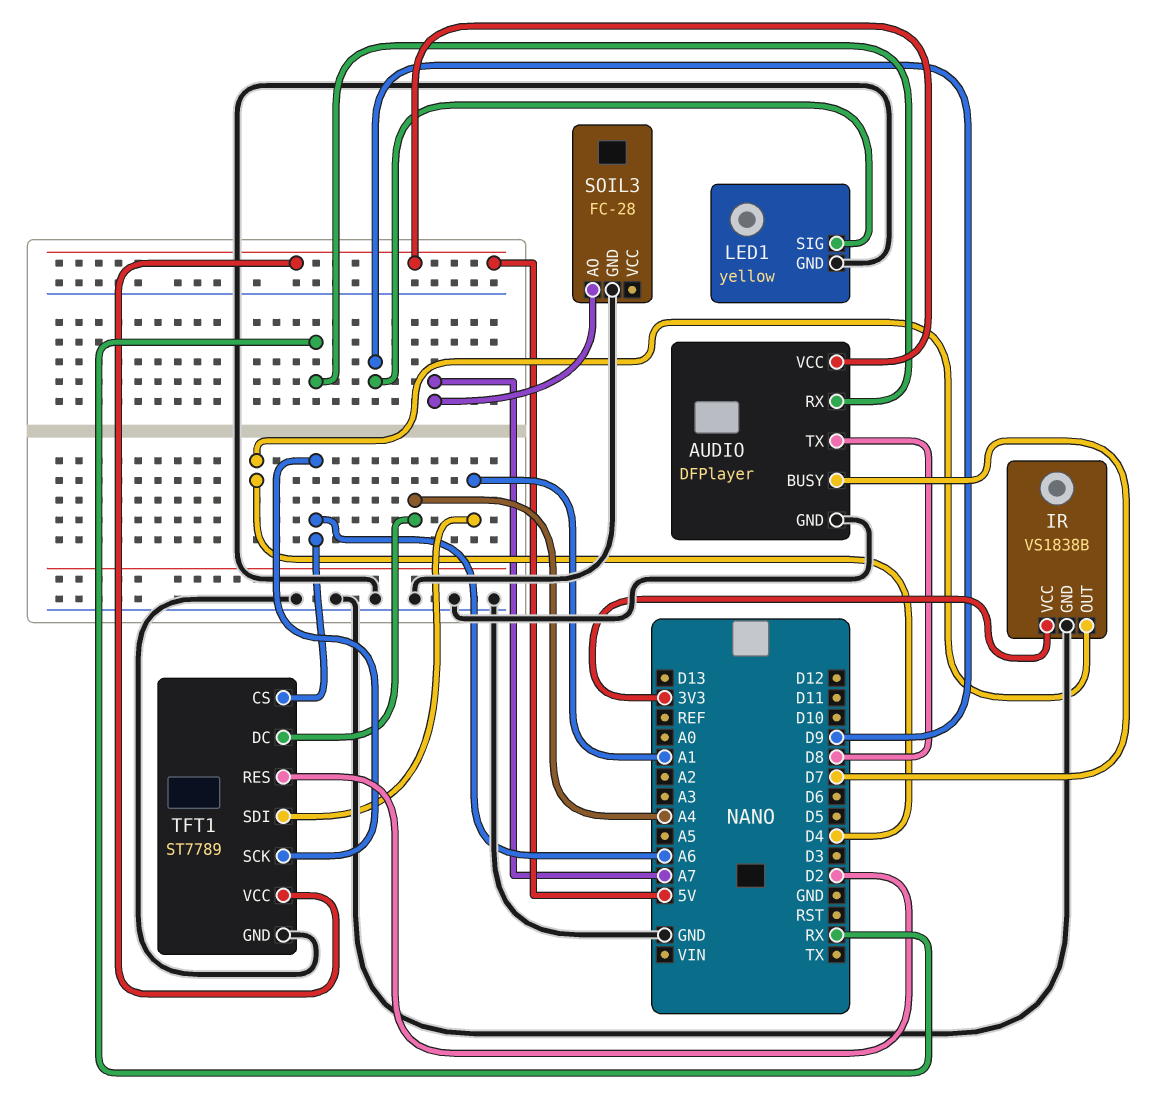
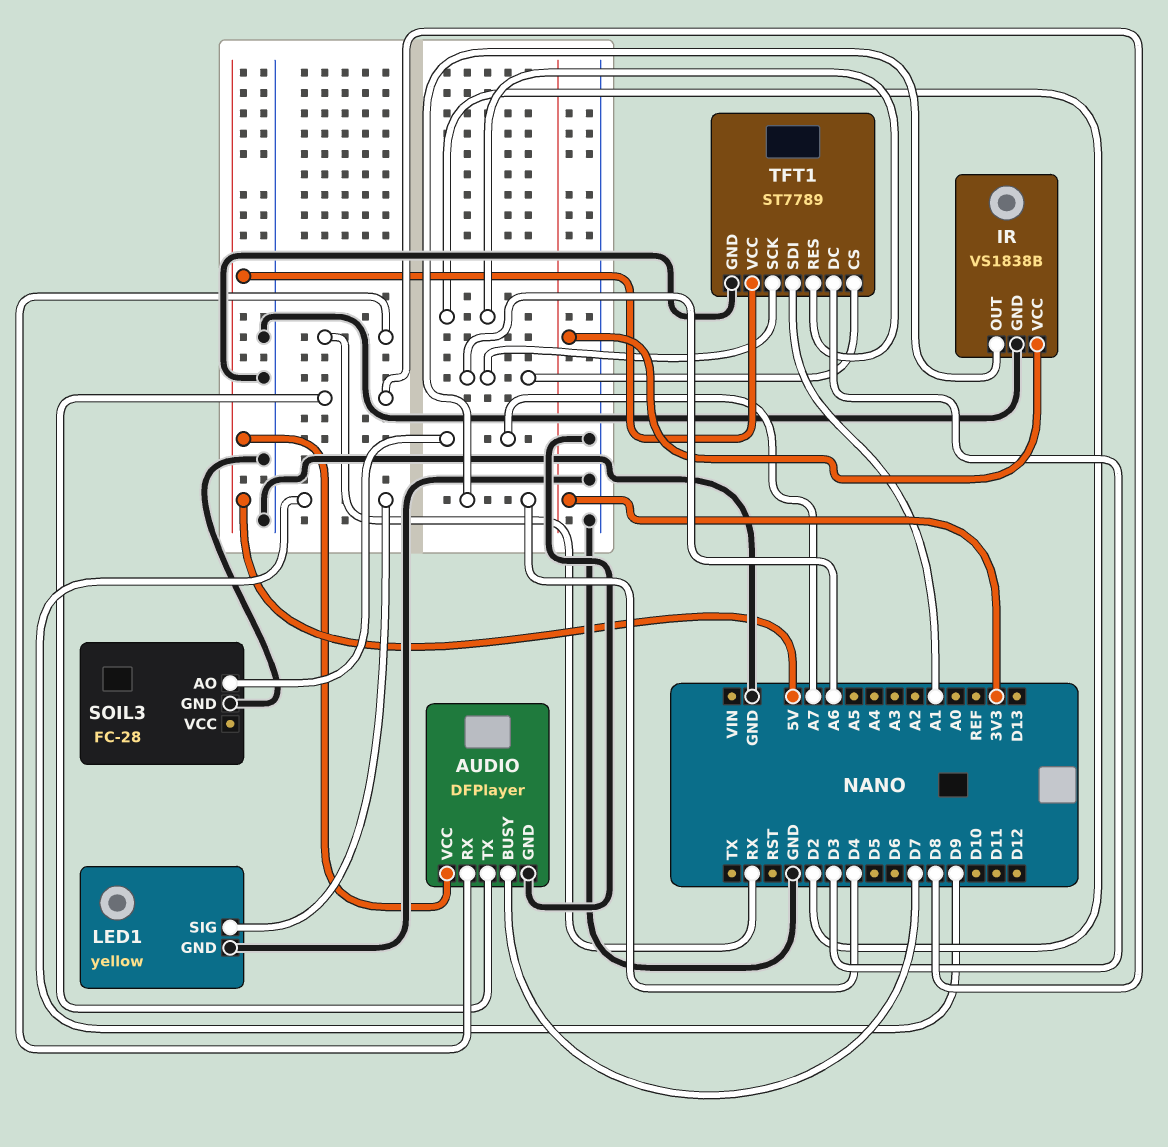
TFT1 pin DC: A4 -> D3

